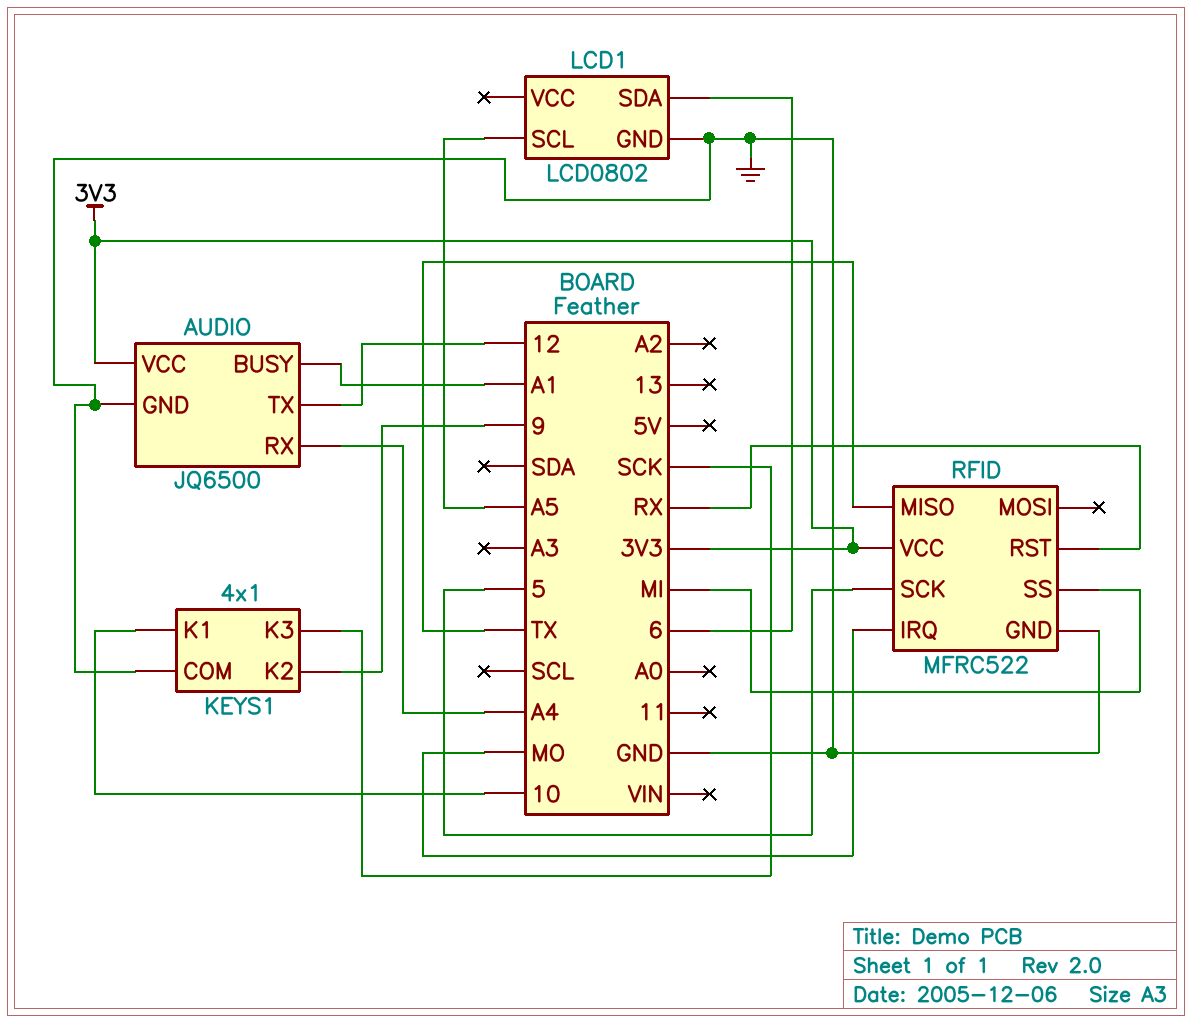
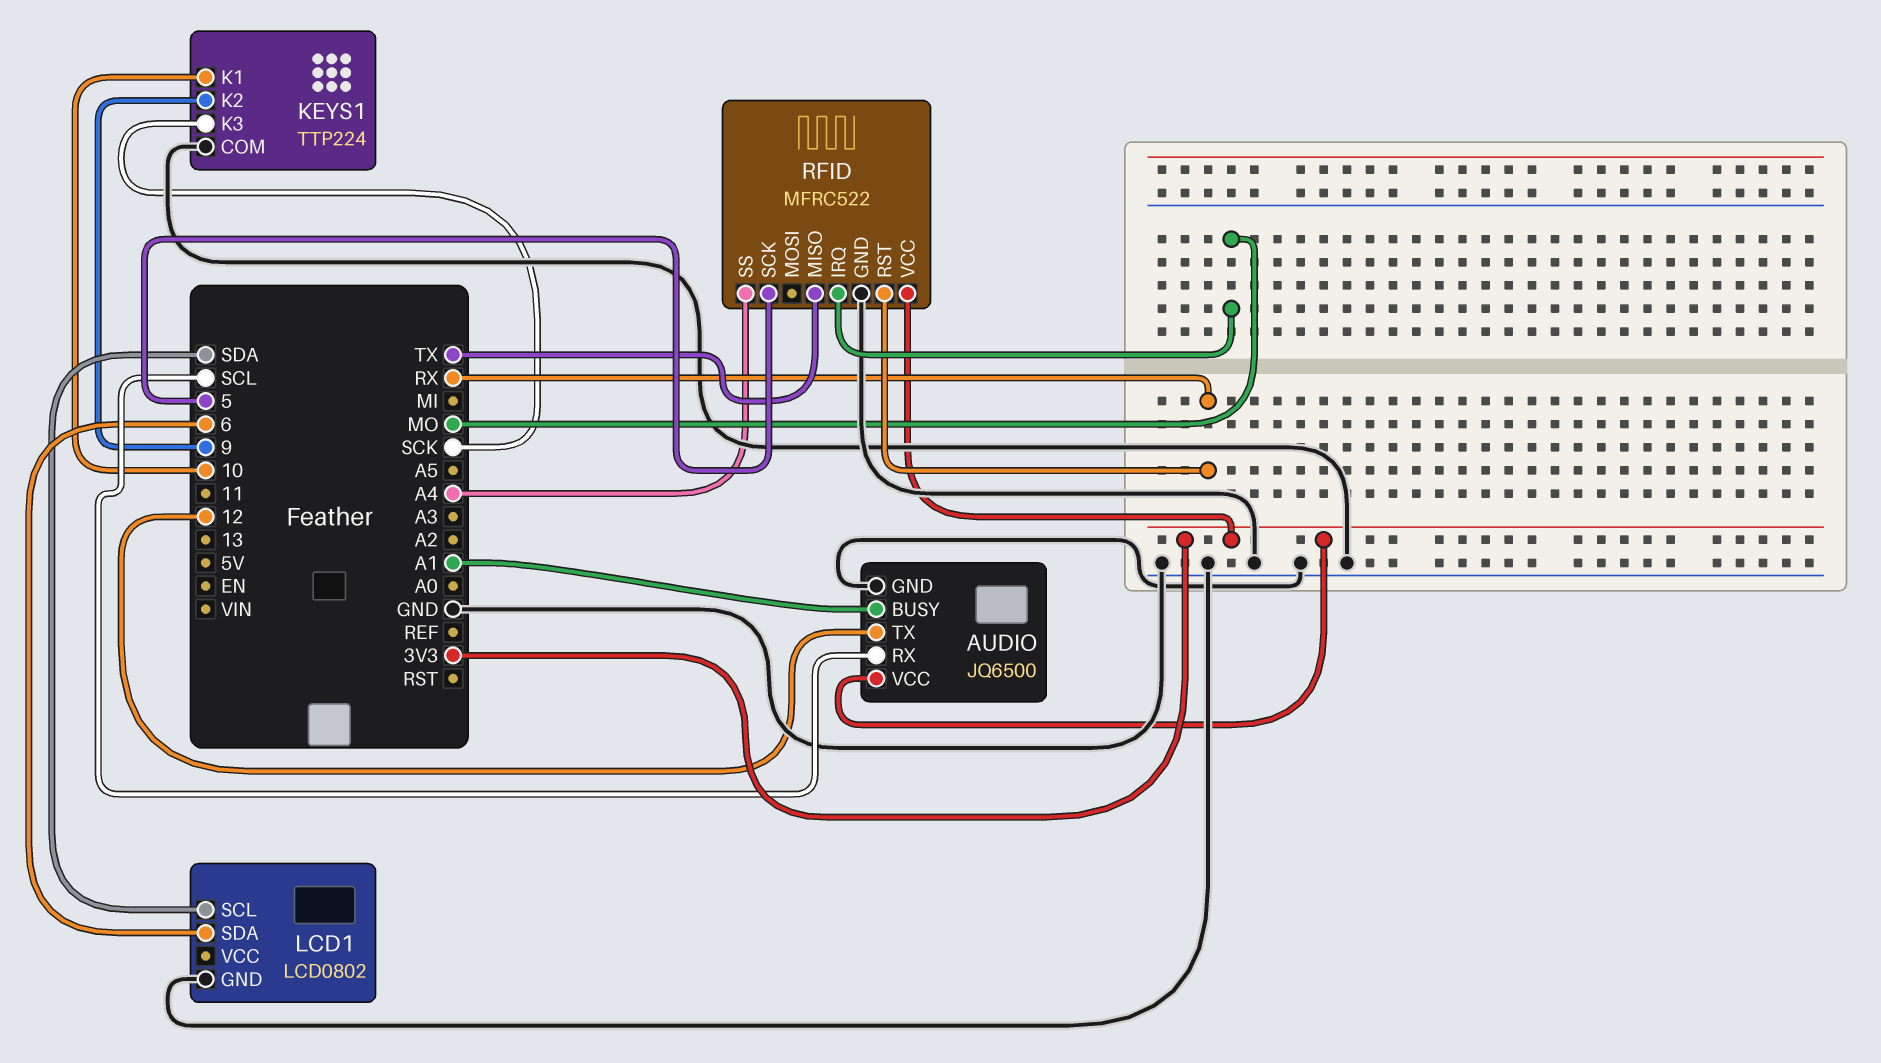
AUDIO pin RX: A4 -> SCL
KEYS1: 4x1 -> TTP224
LCD1 pin SCL: A5 -> SDA
RFID pin SS: MI -> A4

